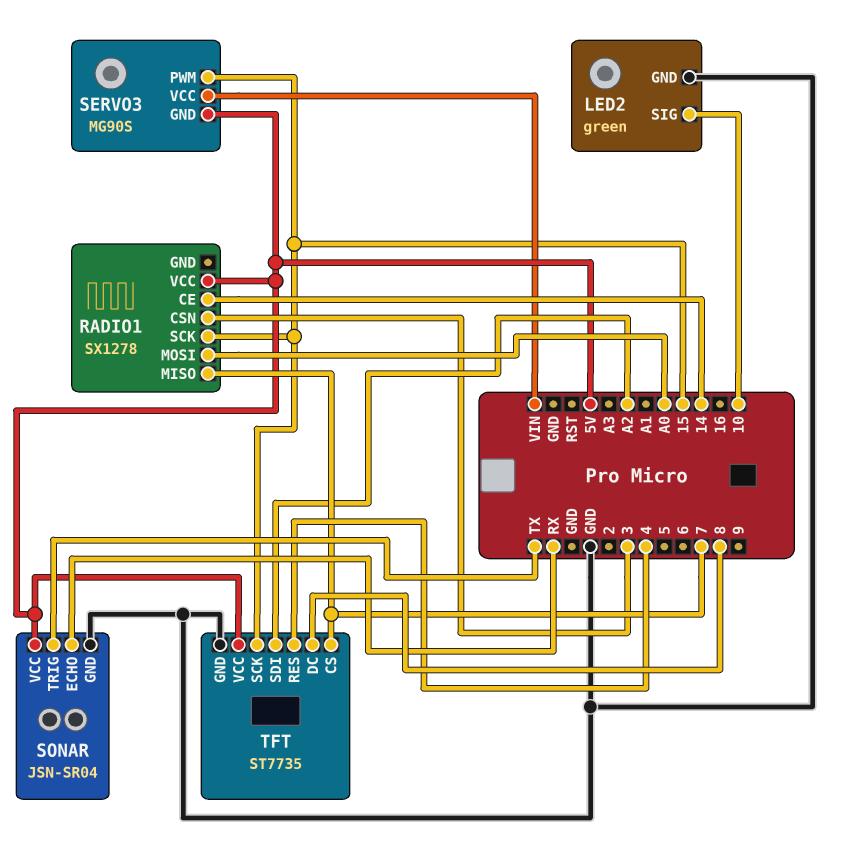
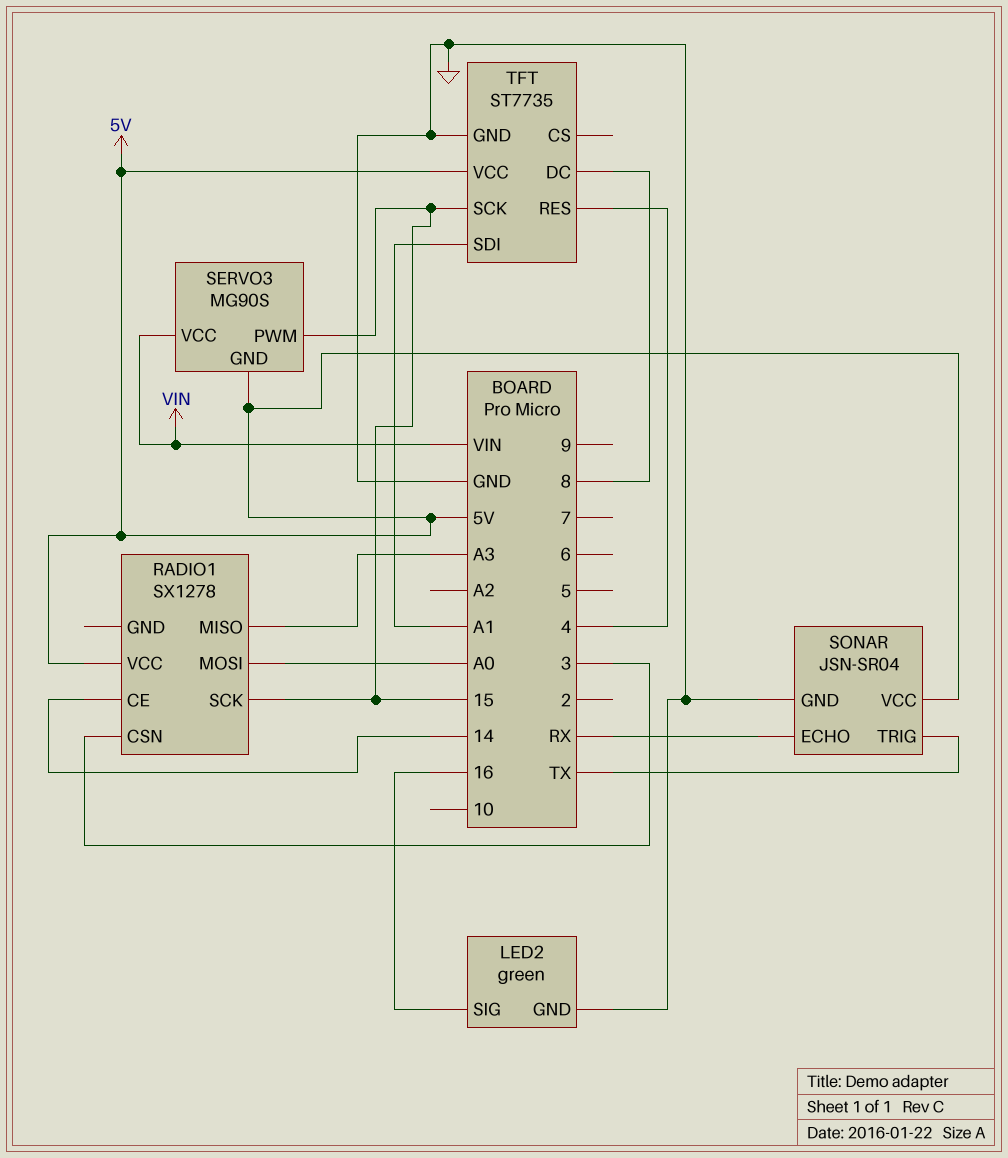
LED2 pin SIG: 10 -> 16
RADIO1 pin MISO: 7 -> A3
TFT pin CS: 7 -> none
TFT pin SDI: A2 -> A1

